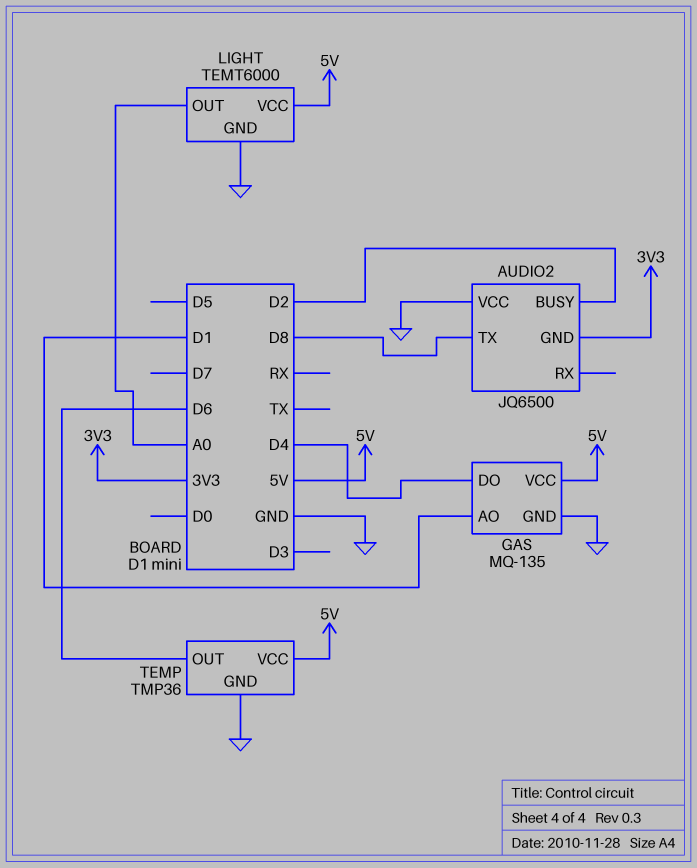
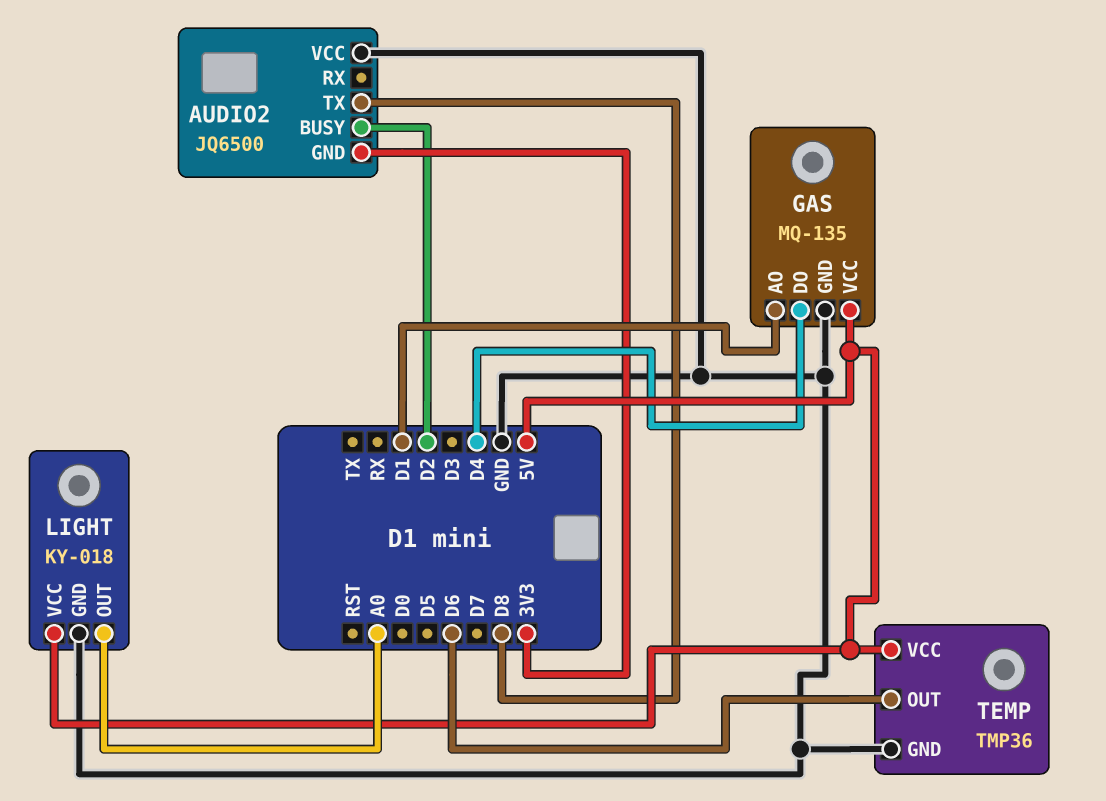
LIGHT: TEMT6000 -> KY-018

